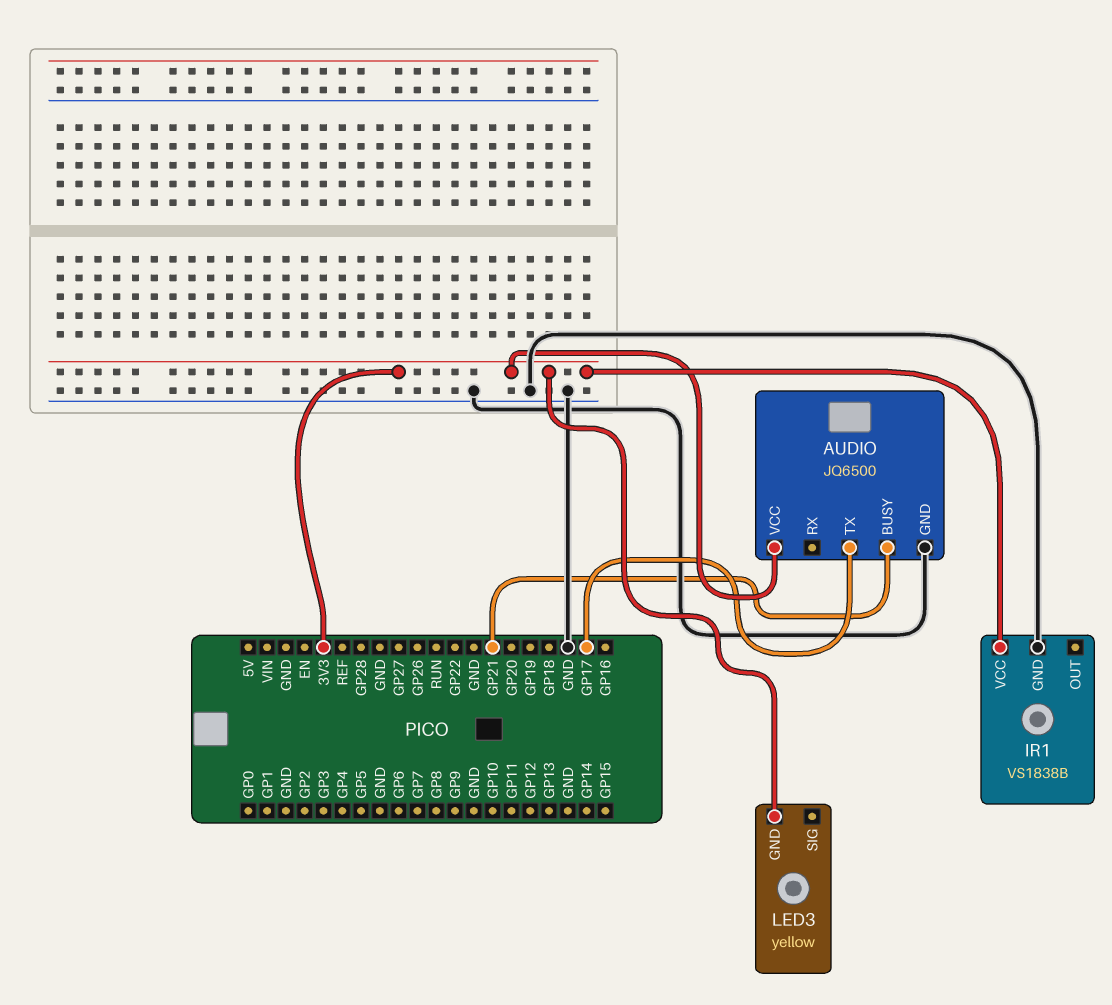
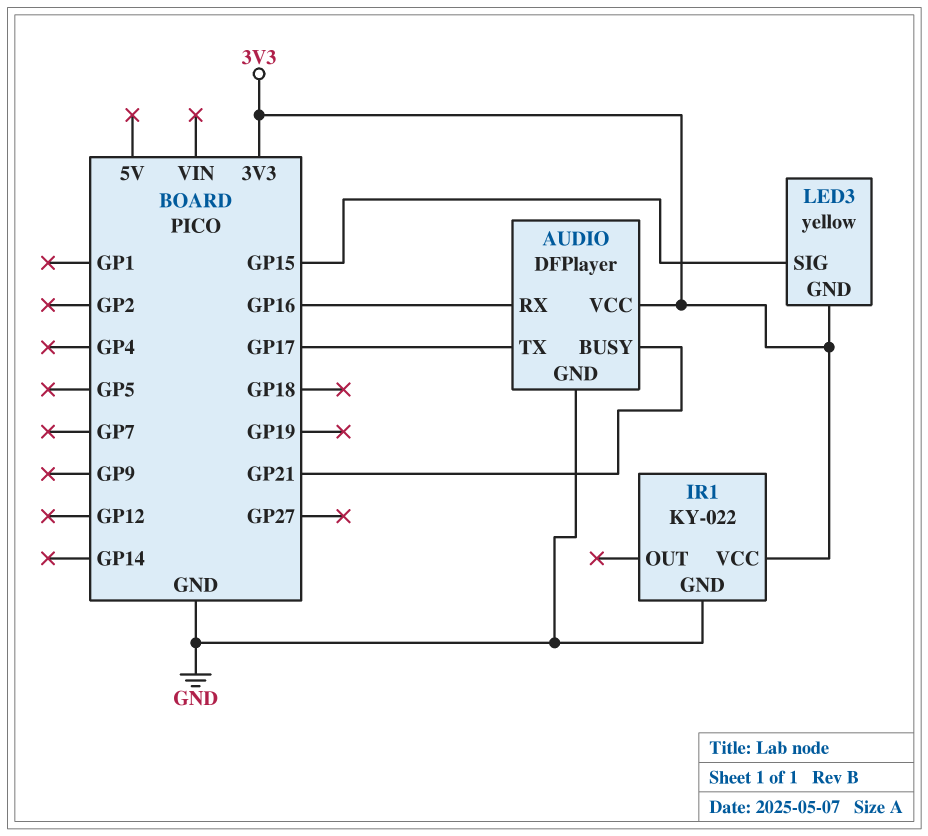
AUDIO: JQ6500 -> DFPlayer
AUDIO pin RX: none -> GP16
IR1: VS1838B -> KY-022
LED3 pin SIG: none -> GP15

